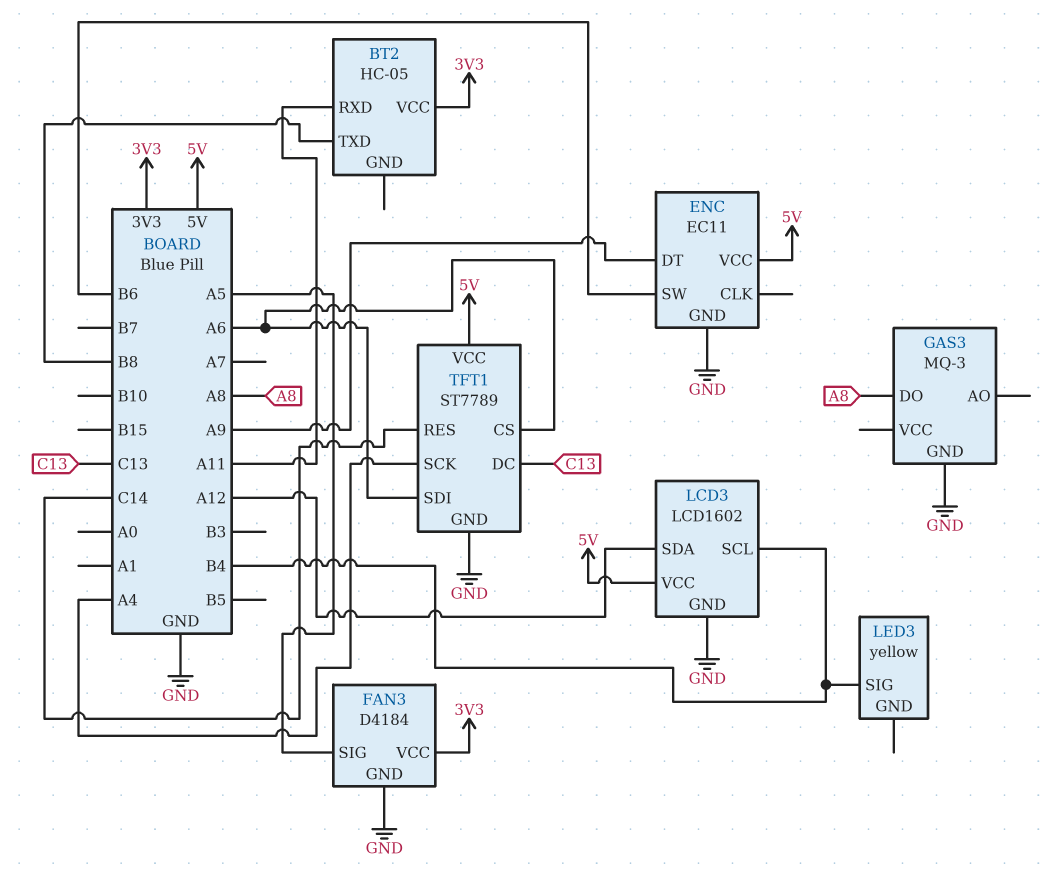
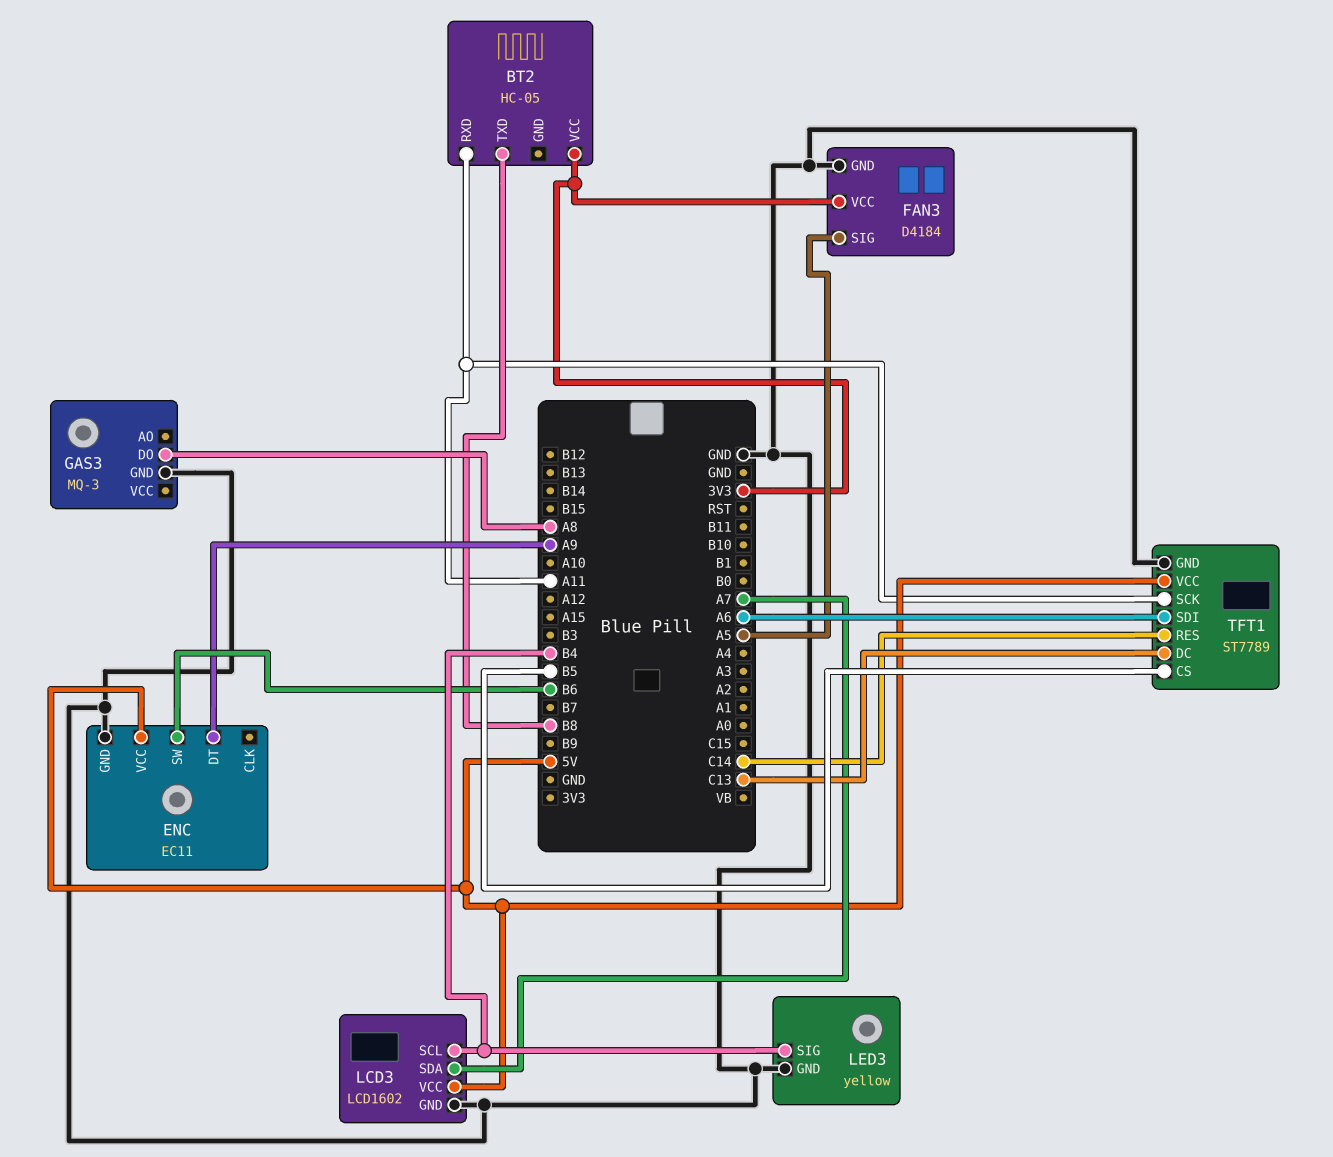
LCD3 pin SDA: A12 -> A7
LED3 pin GND: none -> GND
TFT1 pin CS: A6 -> B5
TFT1 pin SCK: A4 -> A11

